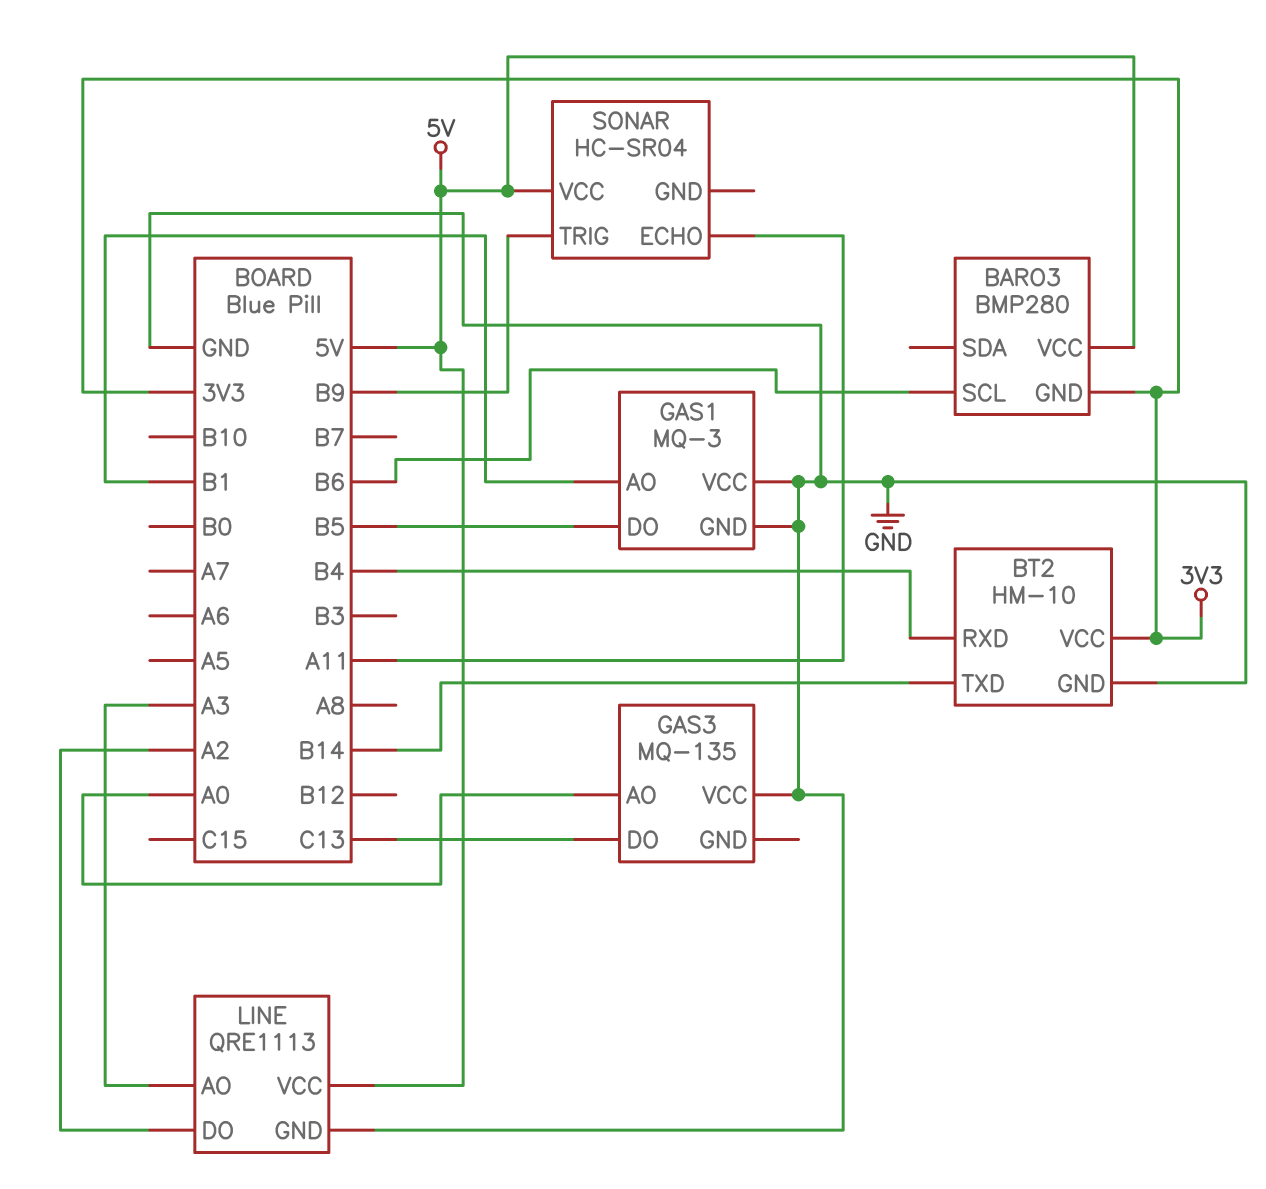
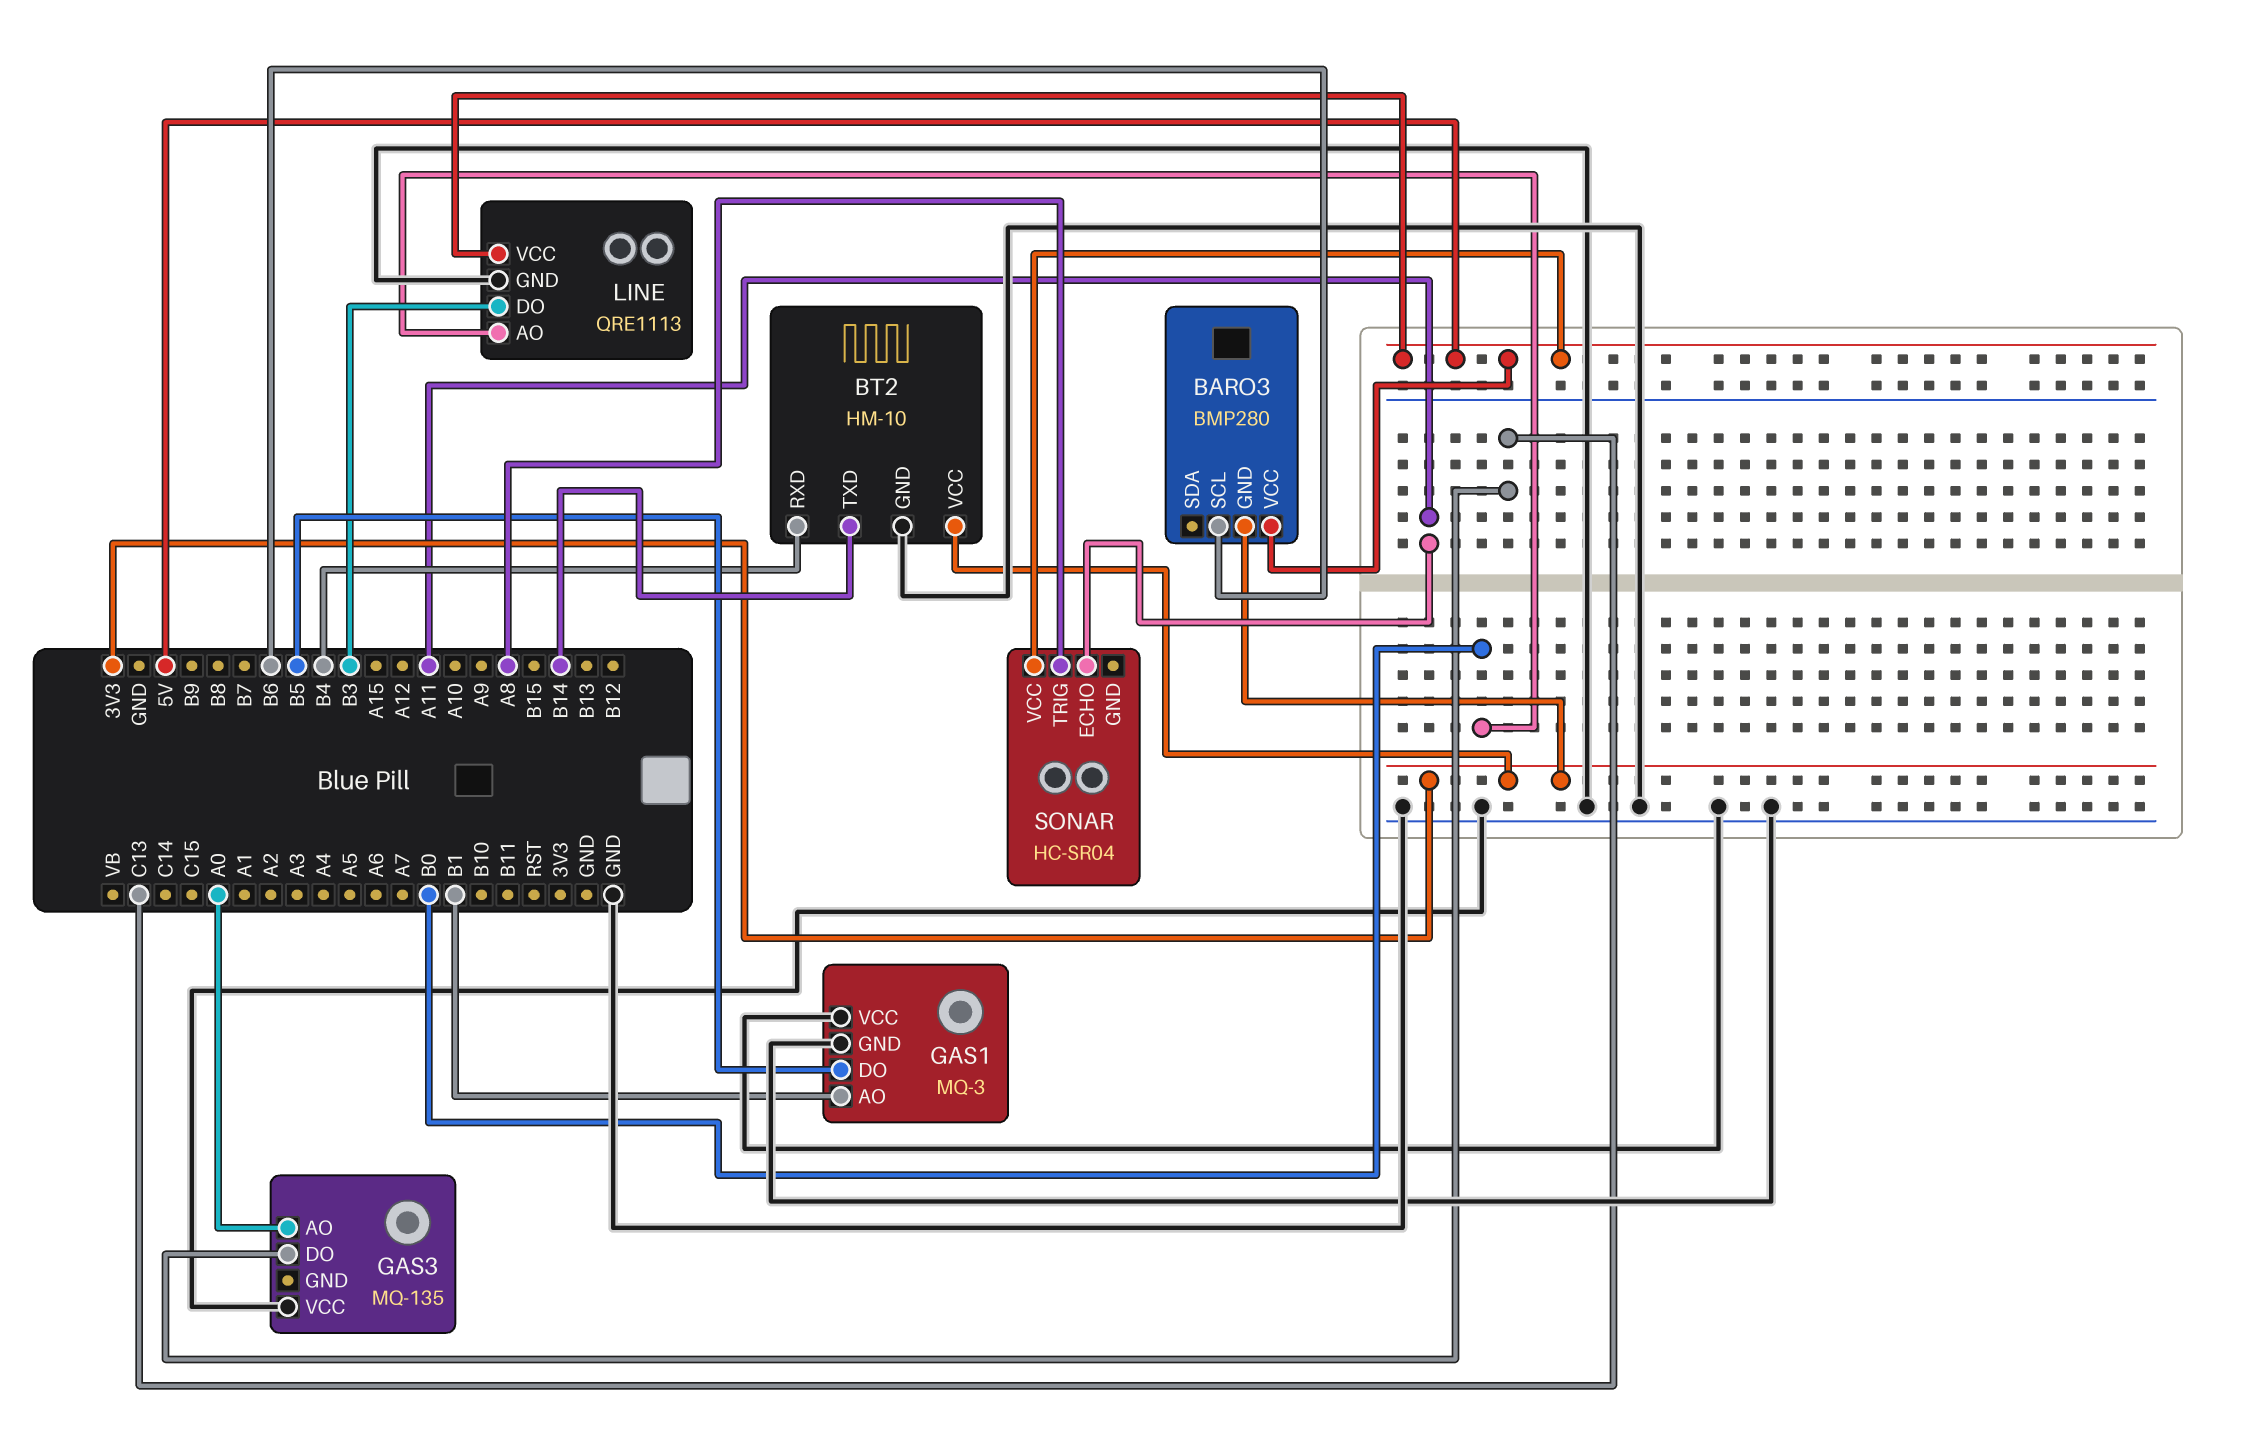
LINE pin AO: A3 -> B0
LINE pin DO: A2 -> B3
SONAR pin TRIG: B9 -> A8

